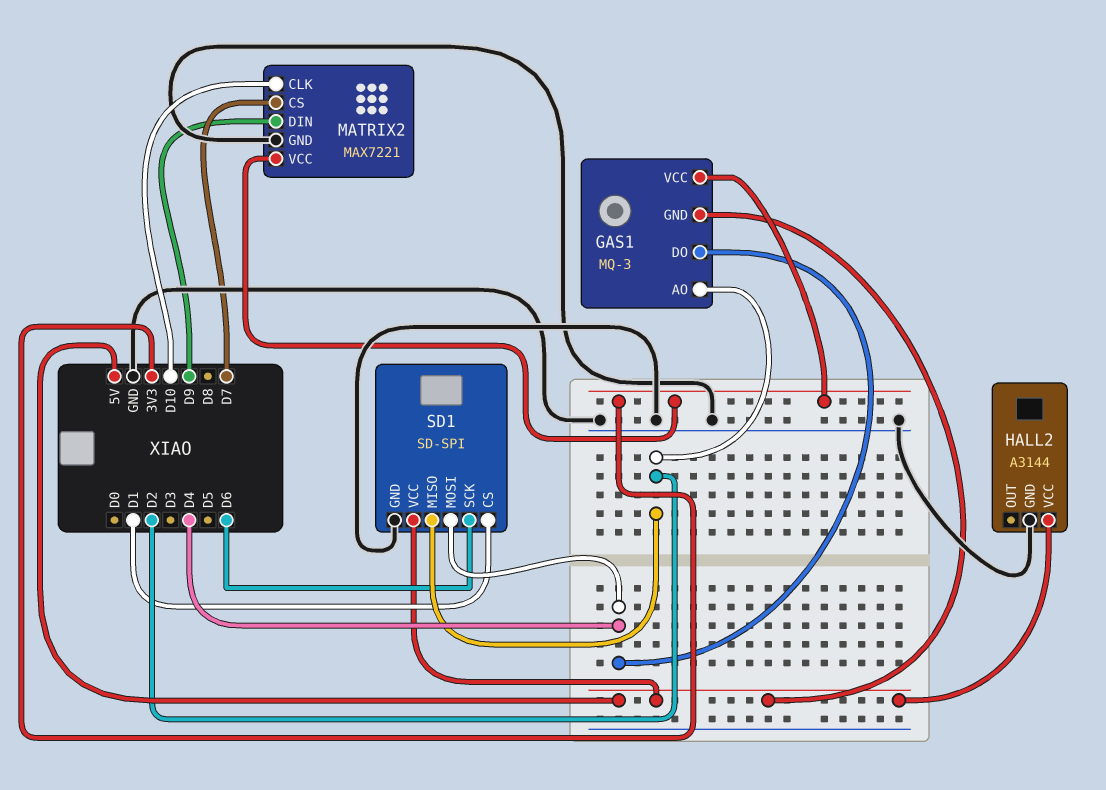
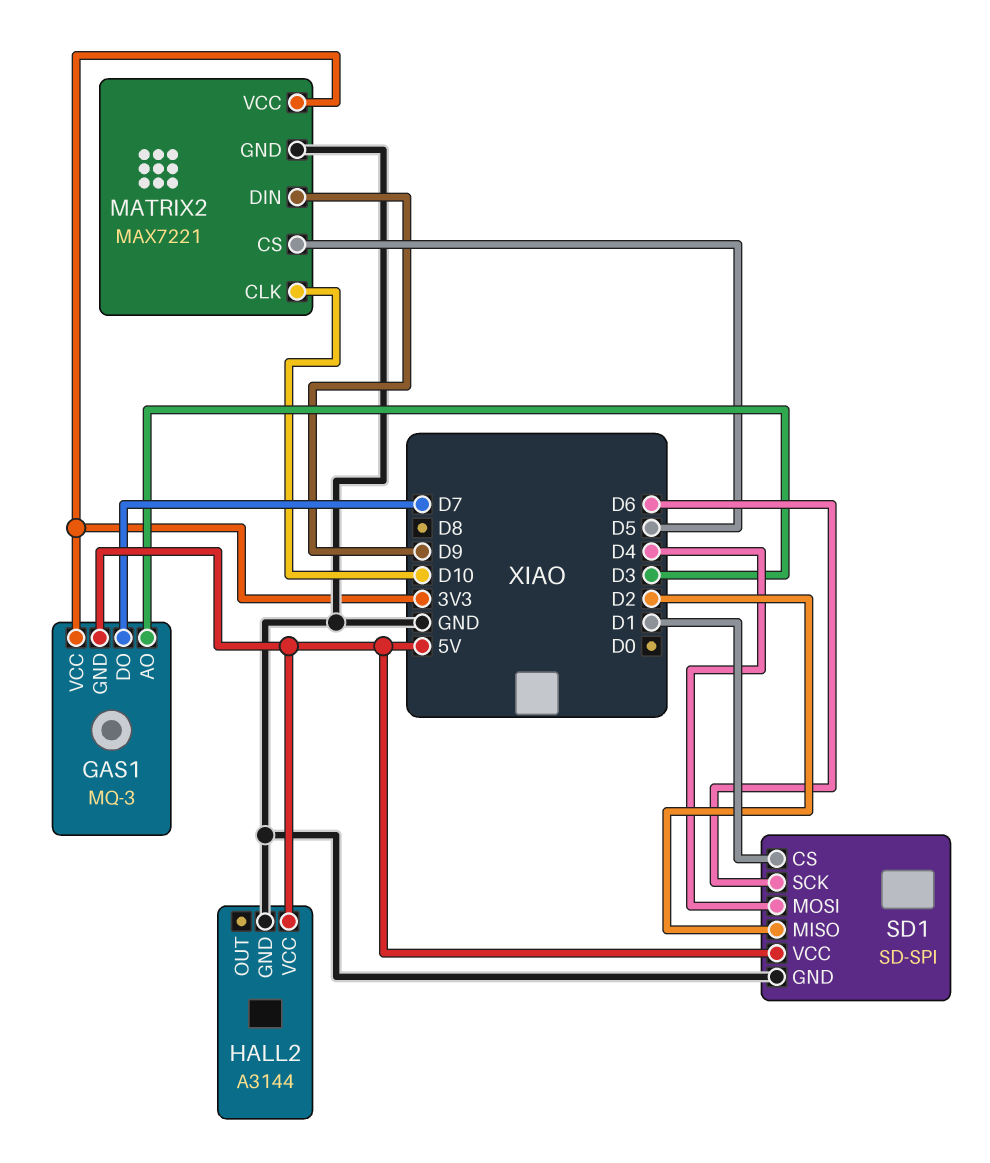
GAS1 pin AO: D2 -> D3
GAS1 pin DO: D4 -> D7
MATRIX2 pin CS: D7 -> D5

